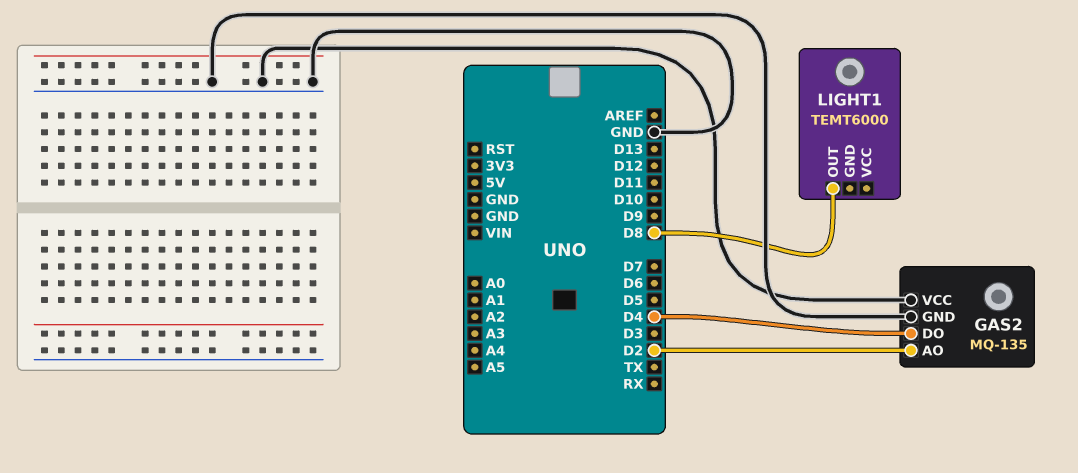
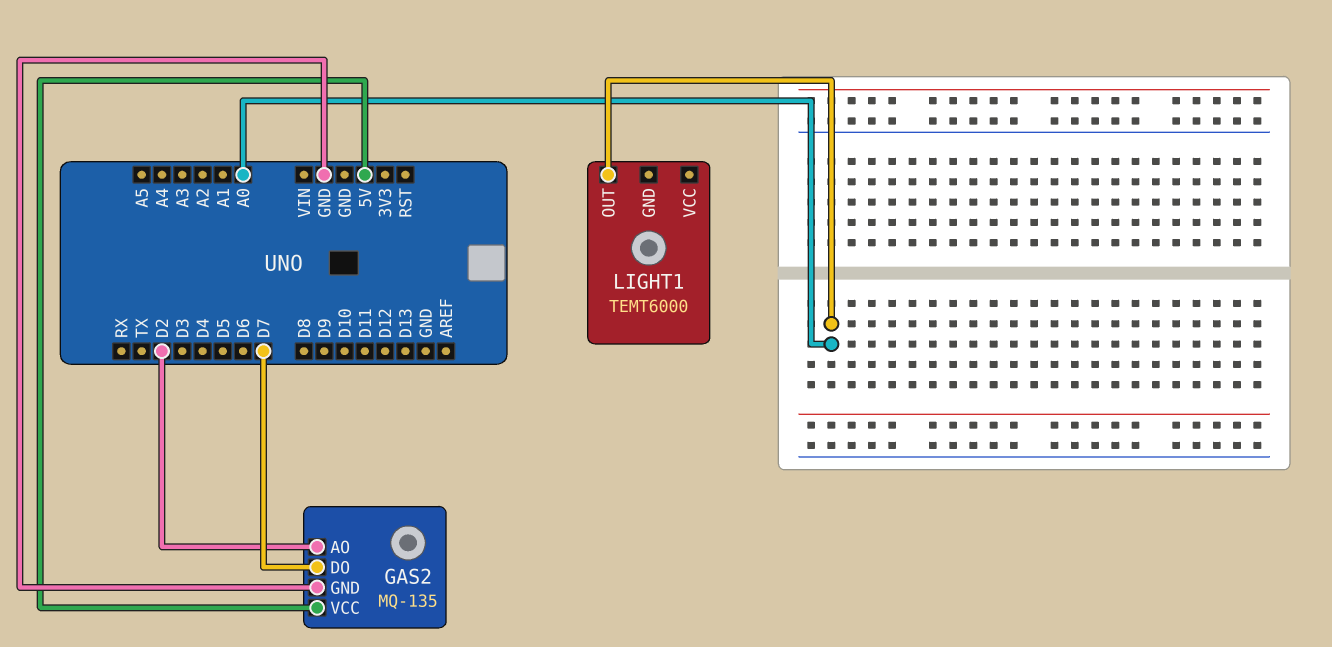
GAS2 pin DO: D4 -> D7
GAS2 pin VCC: GND -> 5V
LIGHT1 pin OUT: D8 -> A0

